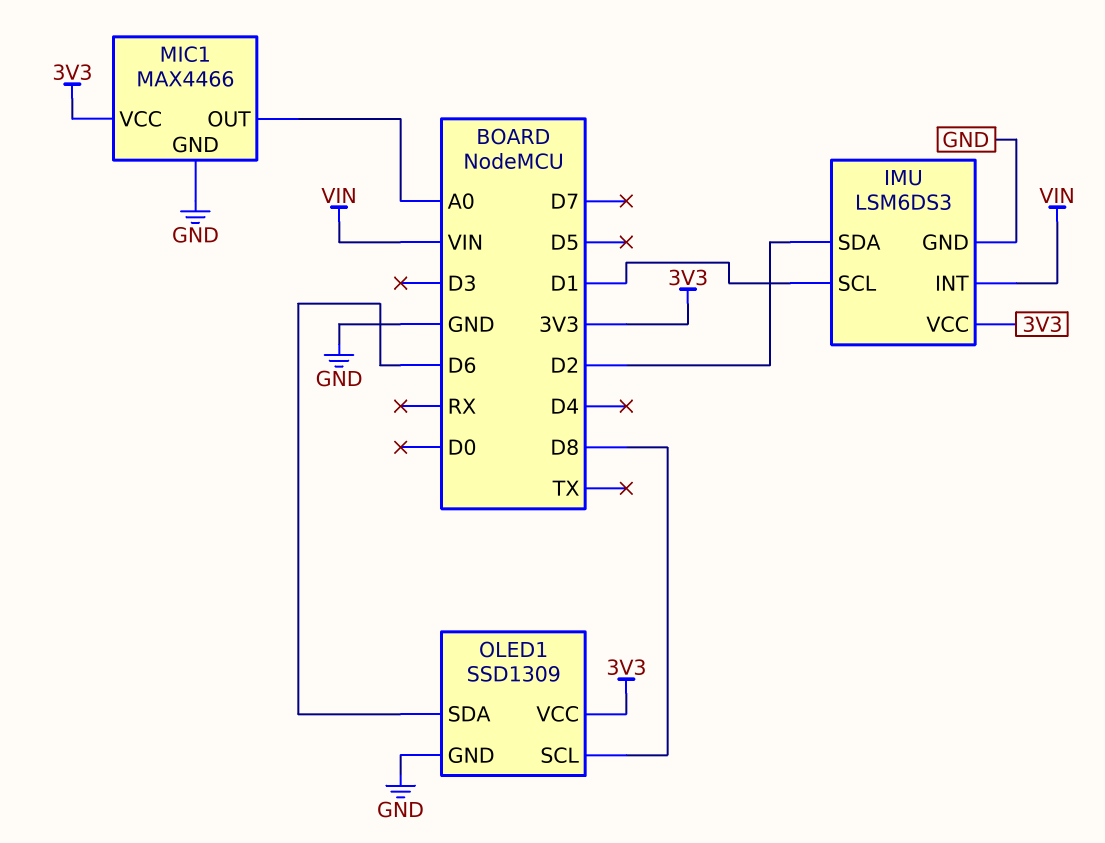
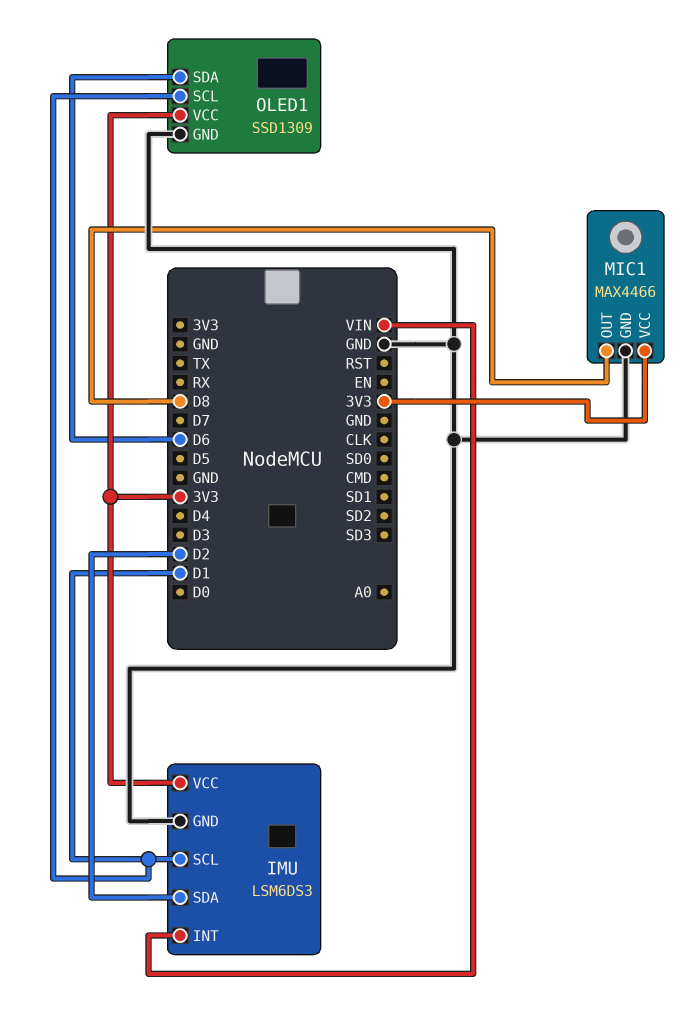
MIC1 pin OUT: A0 -> D8
OLED1 pin SCL: D8 -> D1

